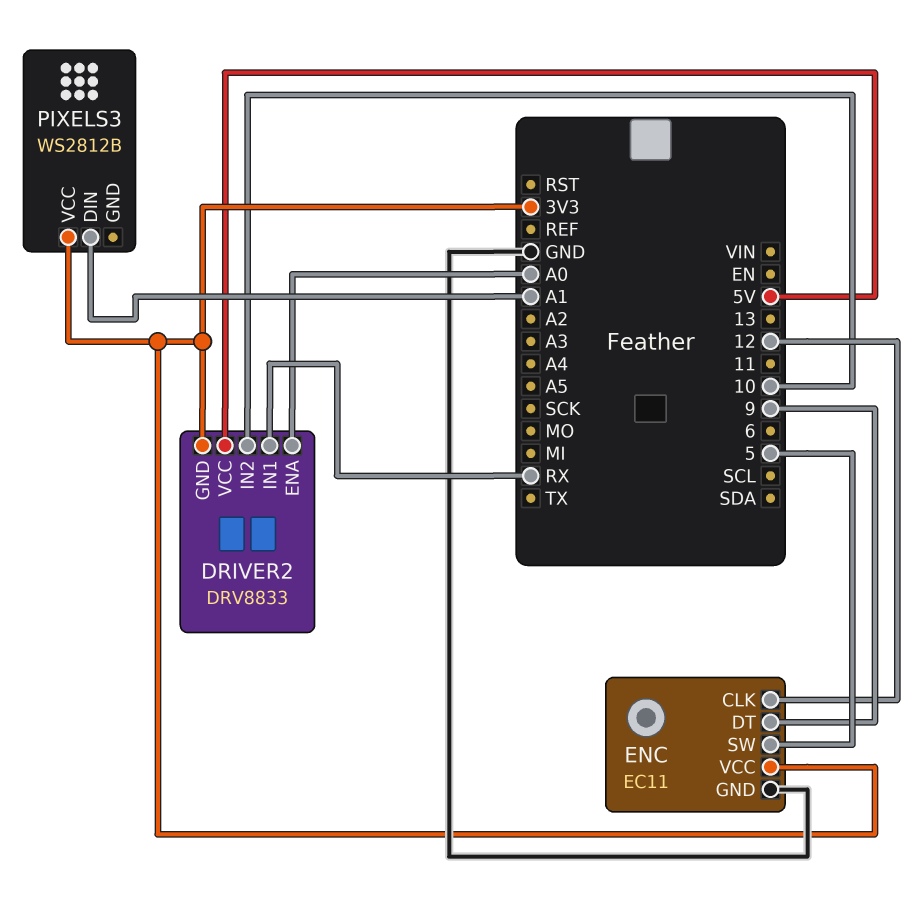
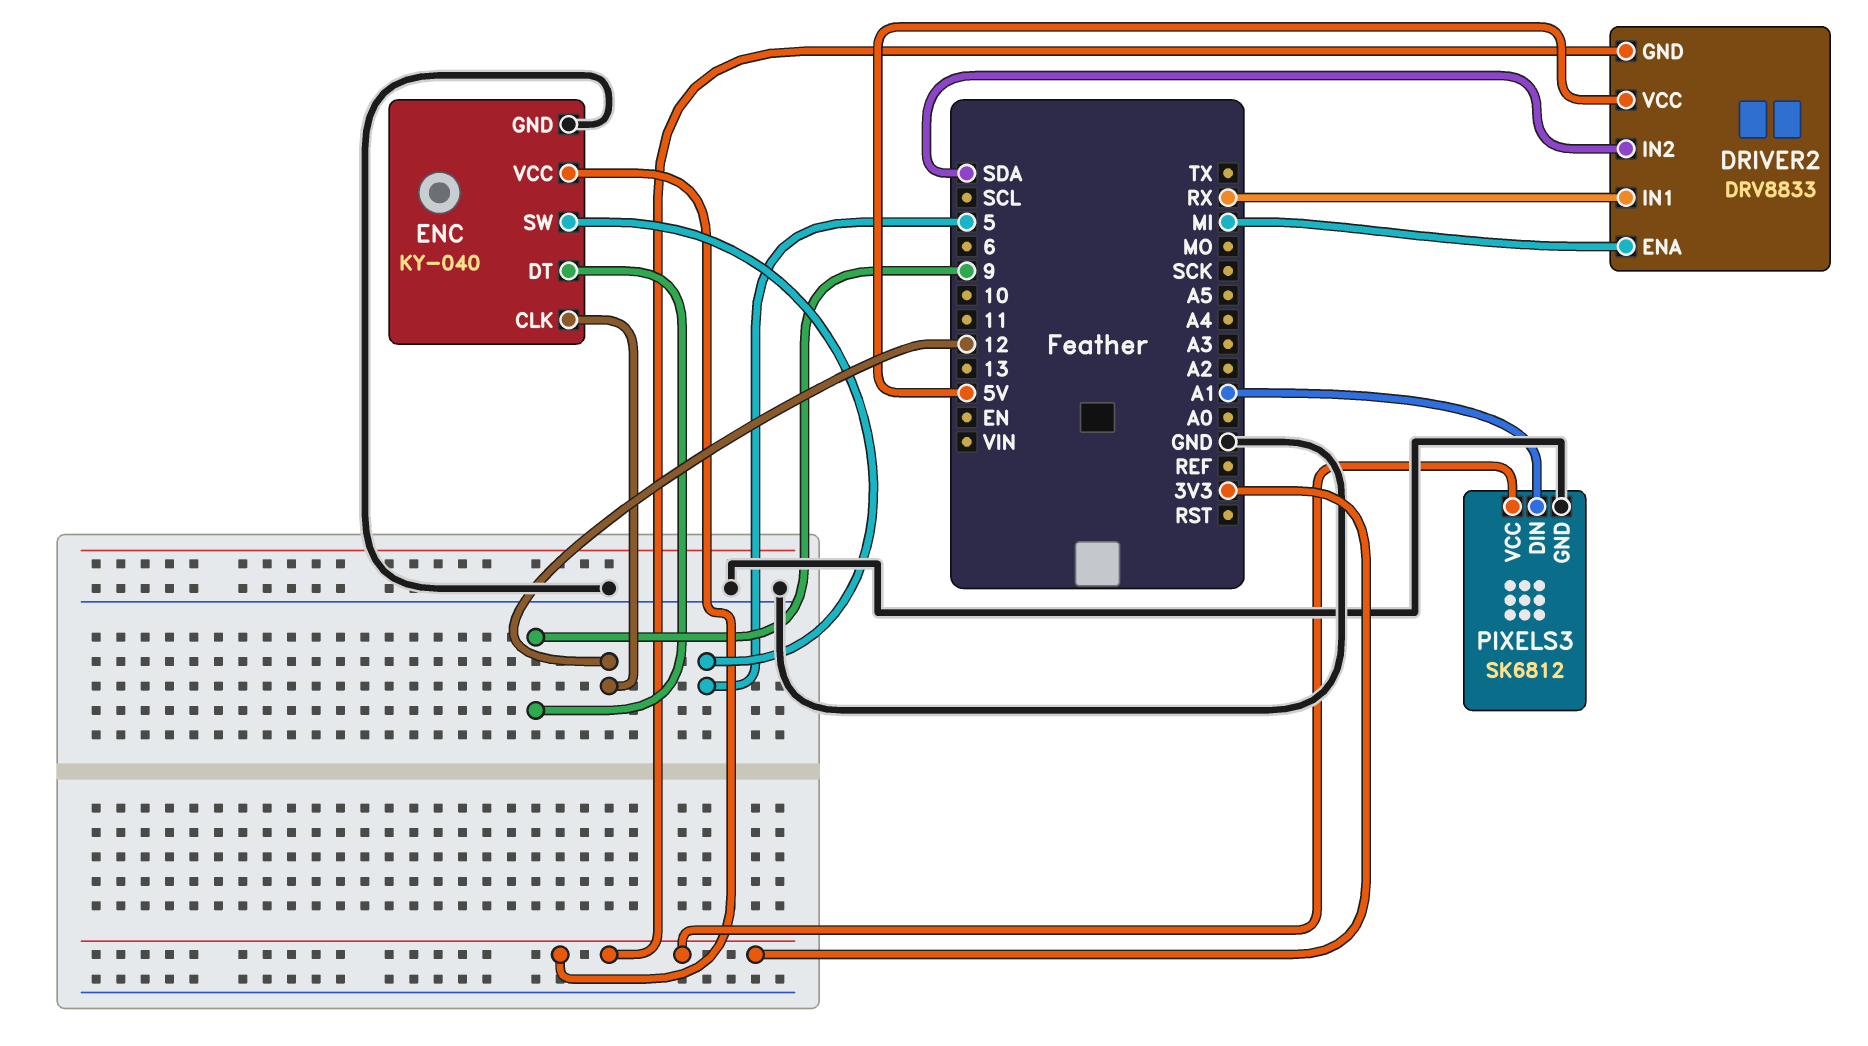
DRIVER2 pin ENA: A0 -> MI
DRIVER2 pin IN2: 10 -> SDA
ENC: EC11 -> KY-040
PIXELS3: WS2812B -> SK6812
PIXELS3 pin GND: none -> GND

